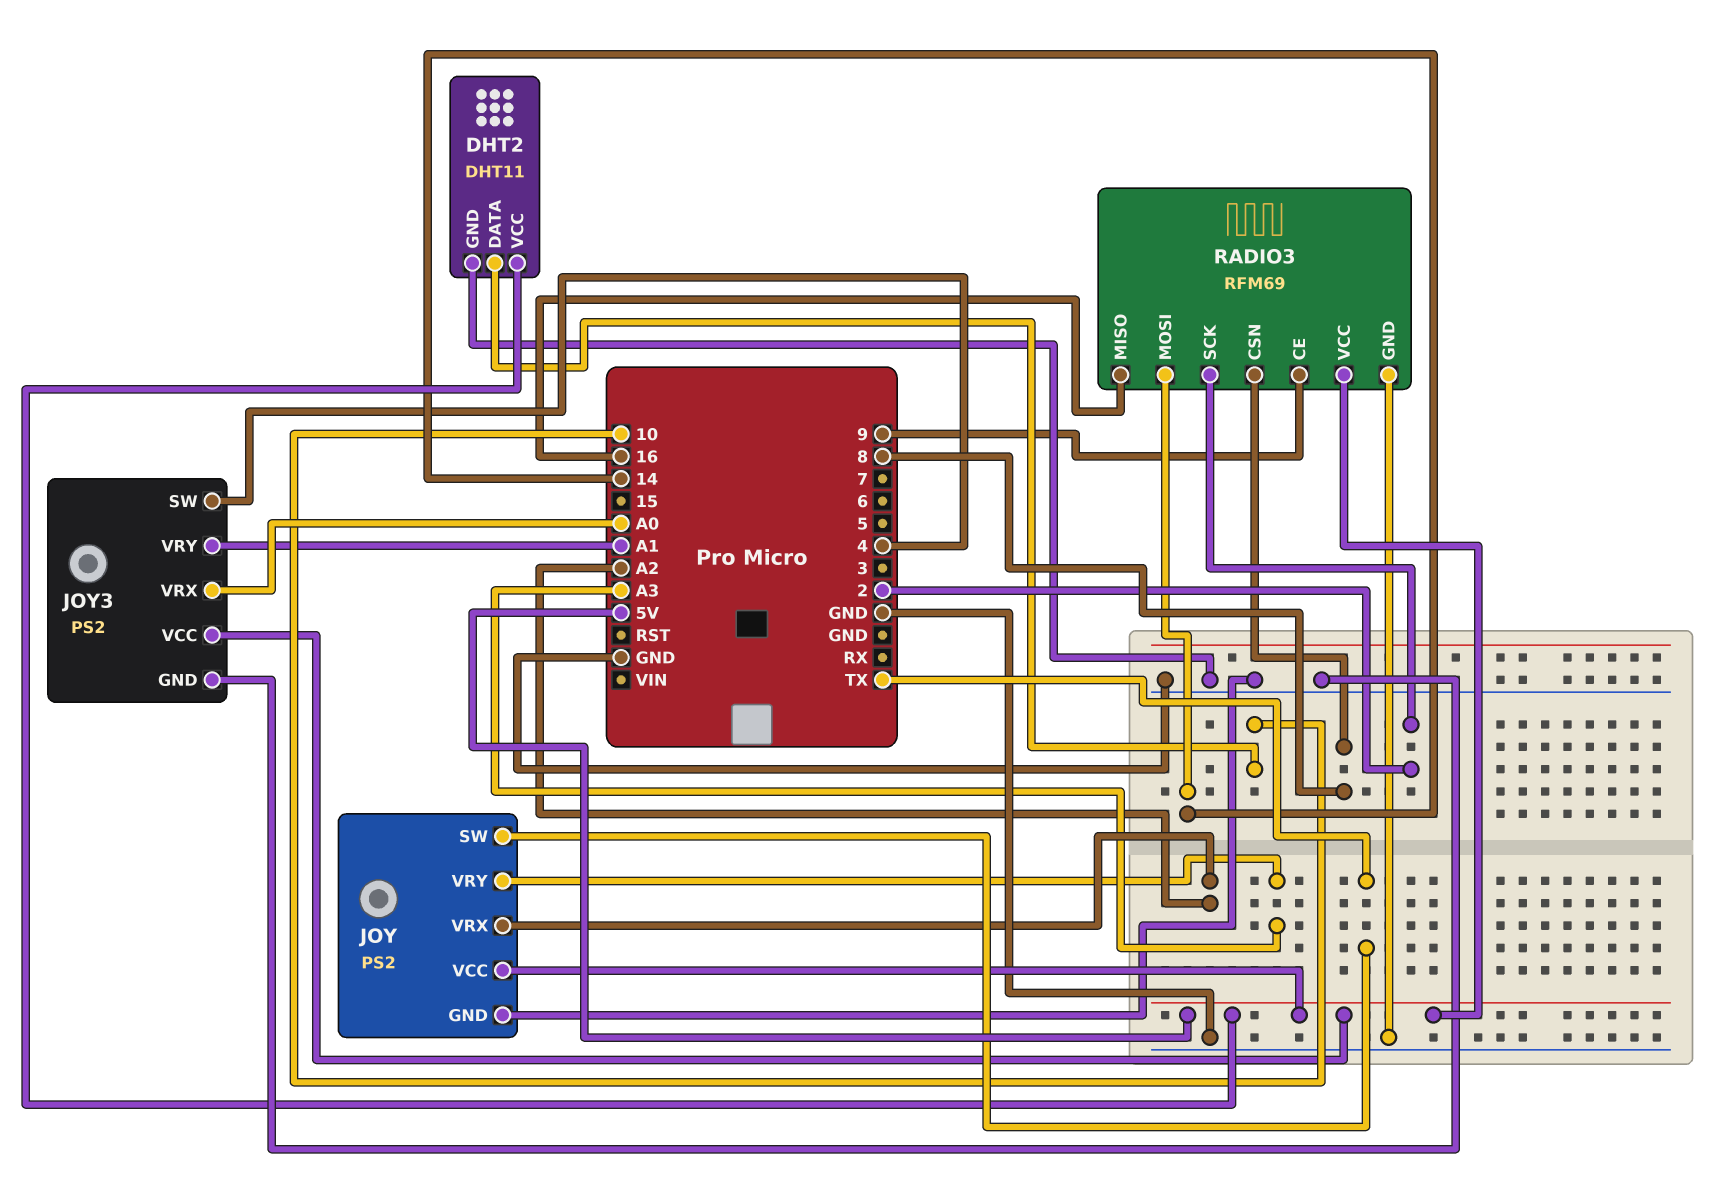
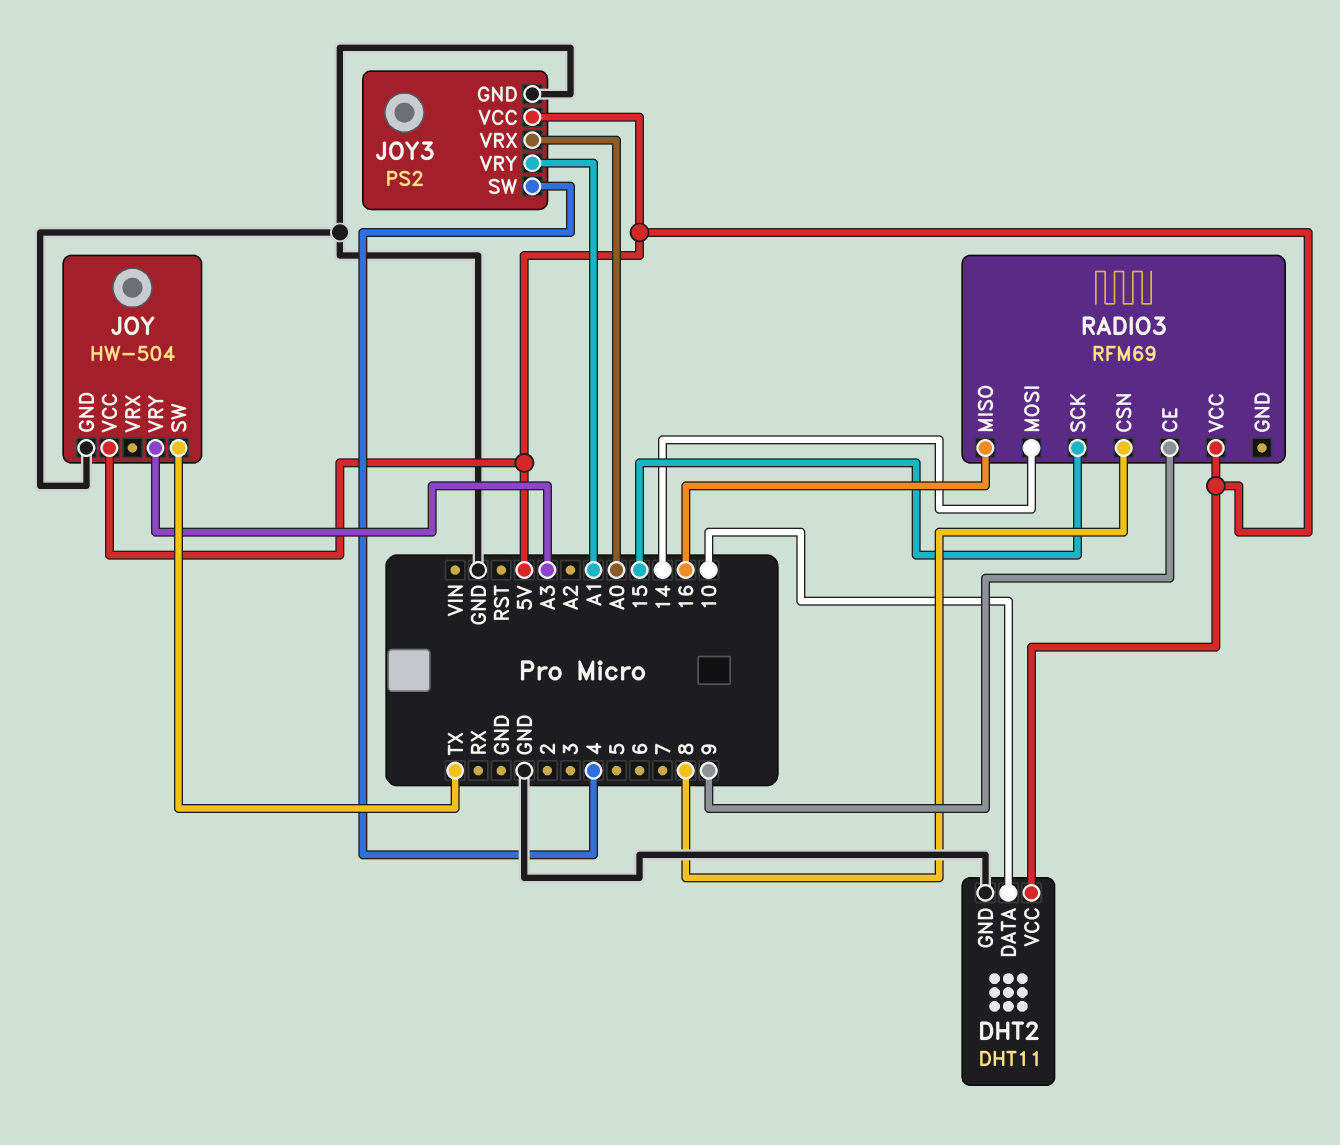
JOY: PS2 -> HW-504
JOY pin VRX: A2 -> none
RADIO3 pin GND: GND -> none
RADIO3 pin SCK: 2 -> 15

